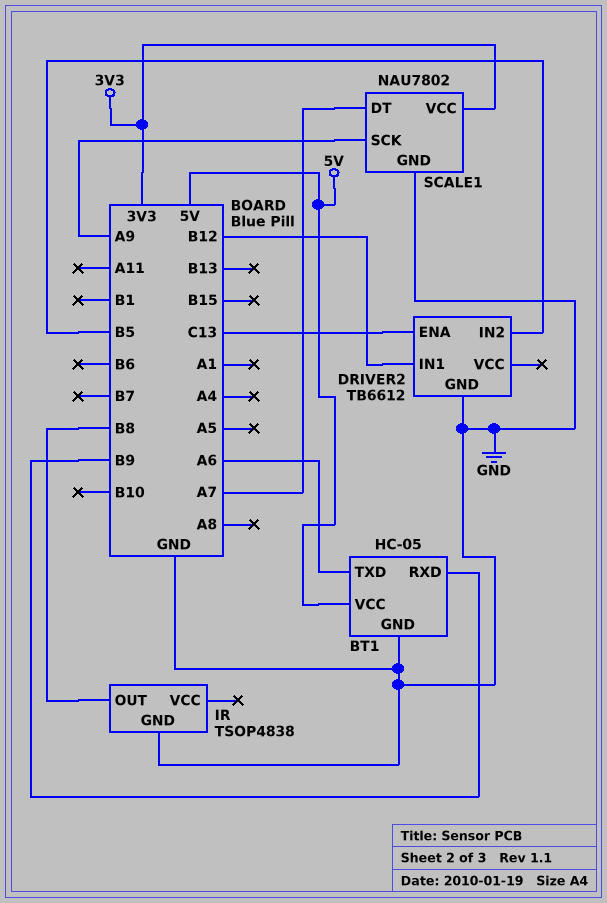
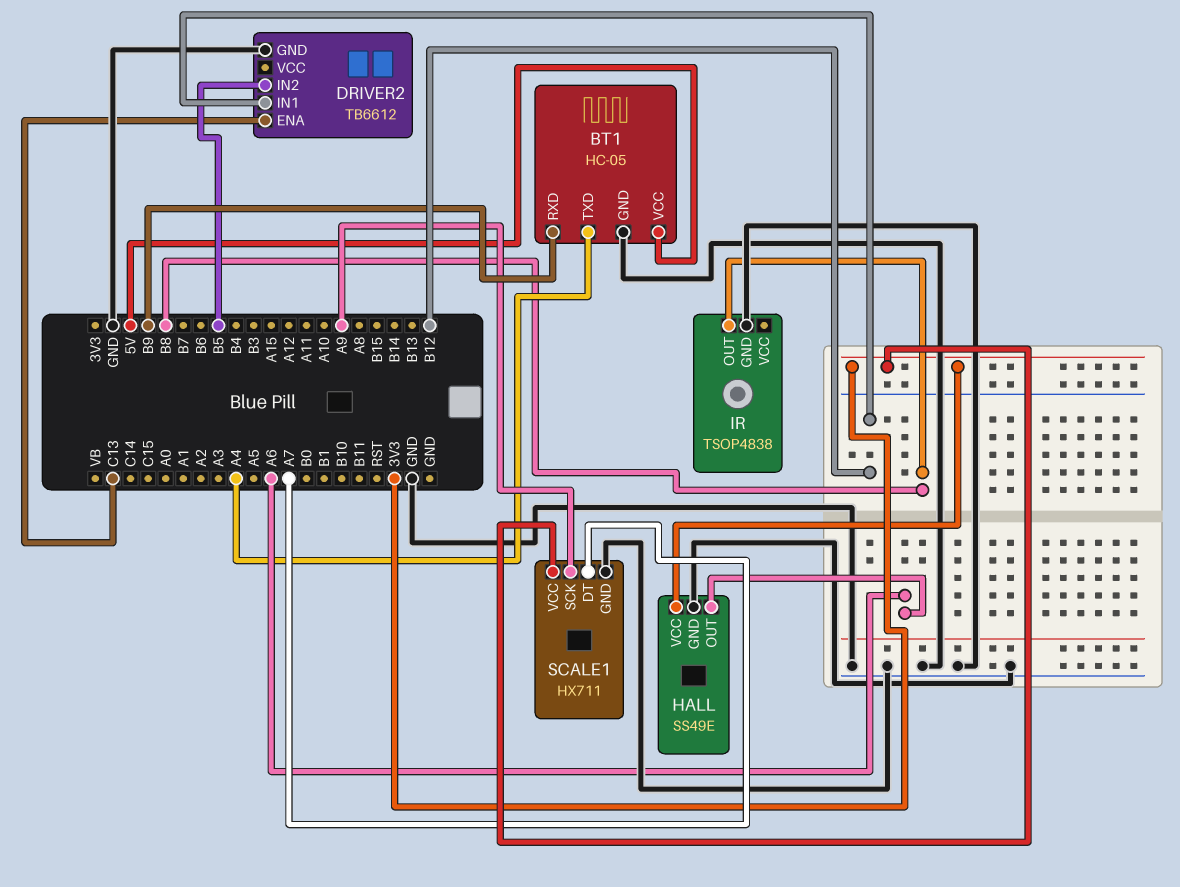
BT1 pin TXD: A6 -> A4
HALL: none -> SS49E
HALL pin GND: none -> GND
HALL pin OUT: none -> A6
HALL pin VCC: none -> 3V3
SCALE1: NAU7802 -> HX711

